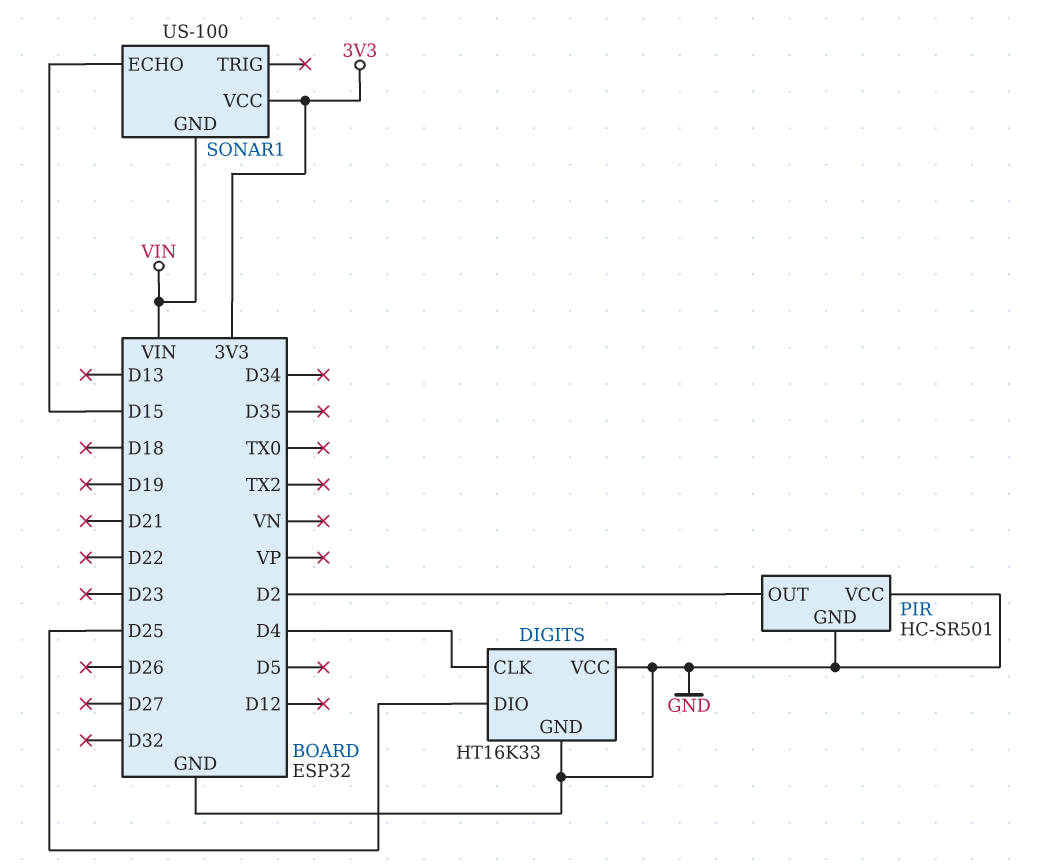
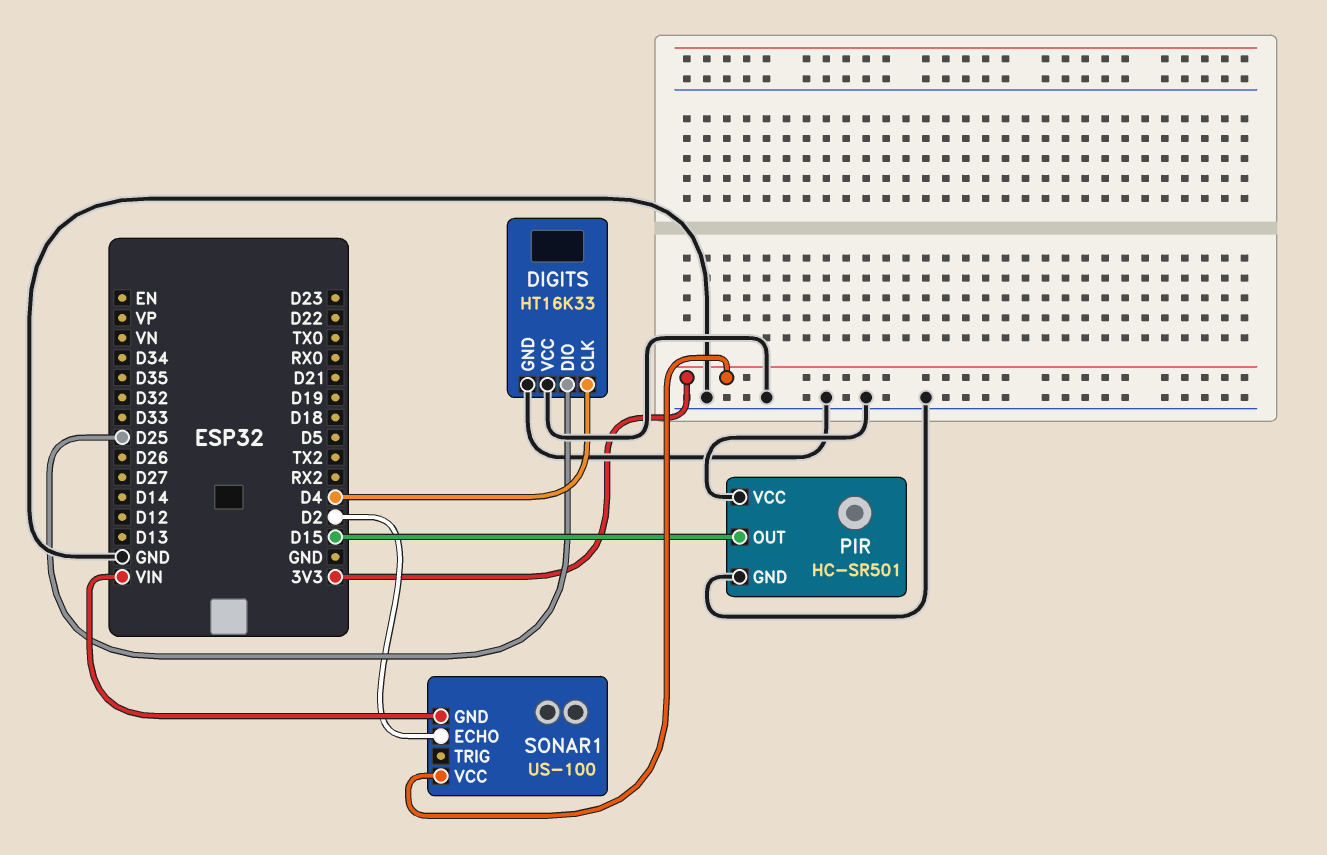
PIR pin OUT: D2 -> D15
SONAR1 pin ECHO: D15 -> D2

